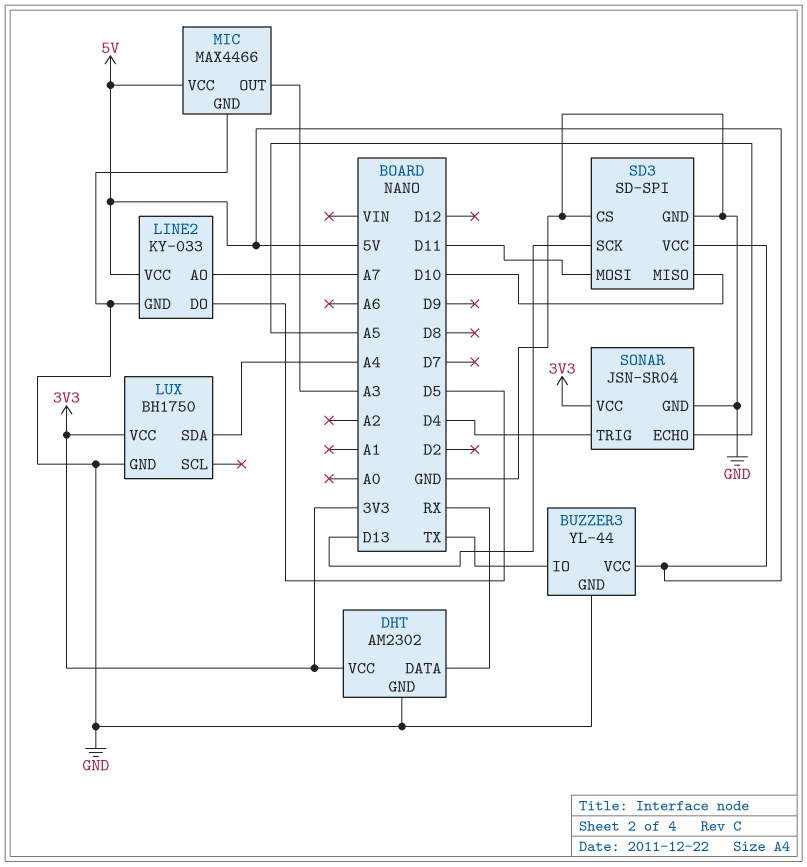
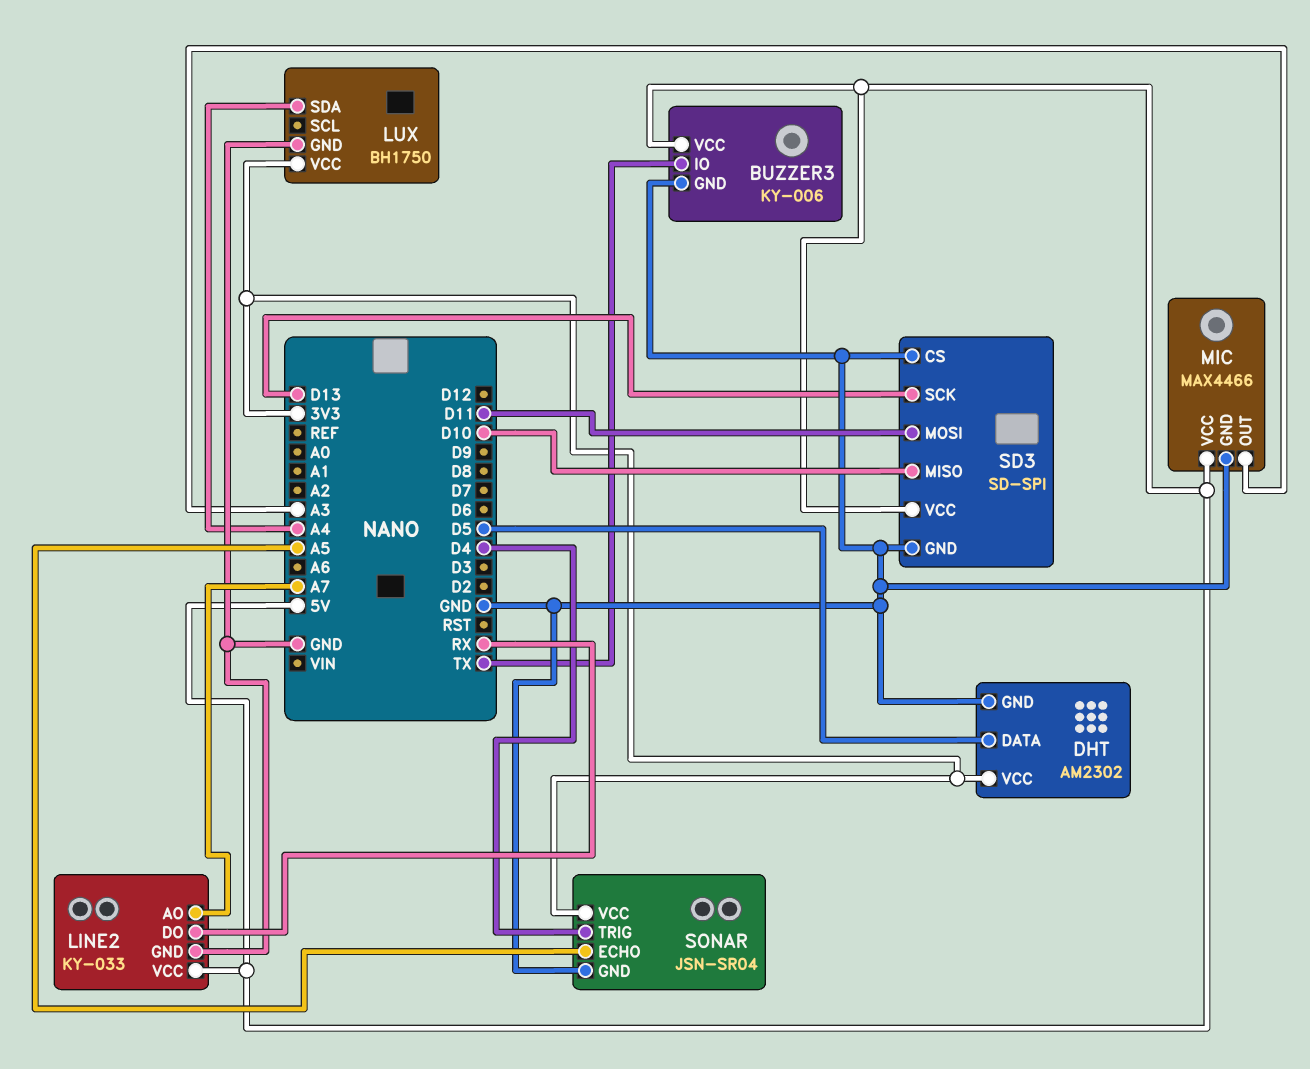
BUZZER3: YL-44 -> KY-006
DHT pin DATA: RX -> D5
LINE2 pin DO: D5 -> RX

